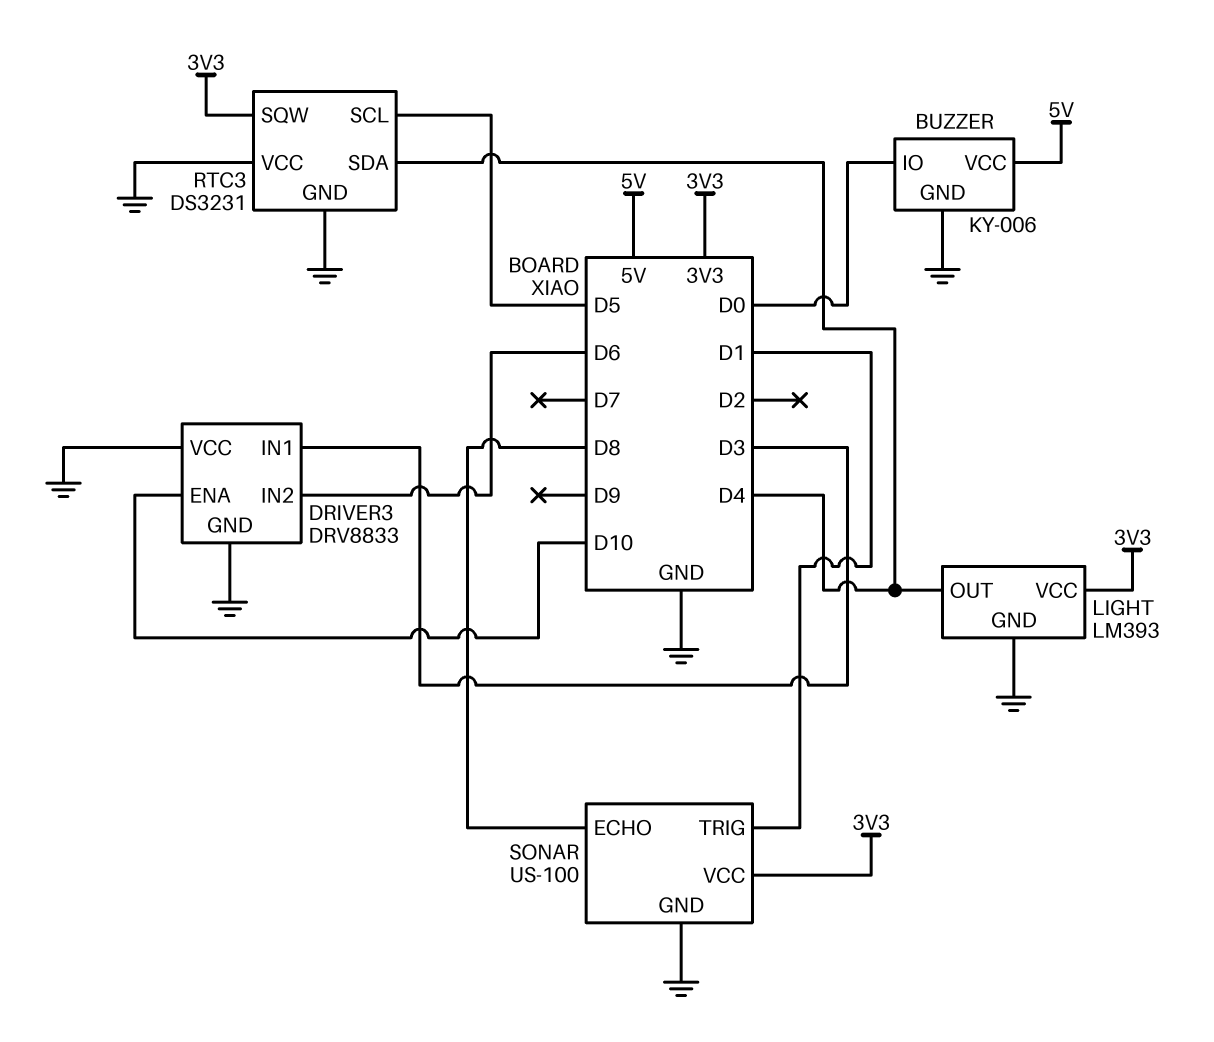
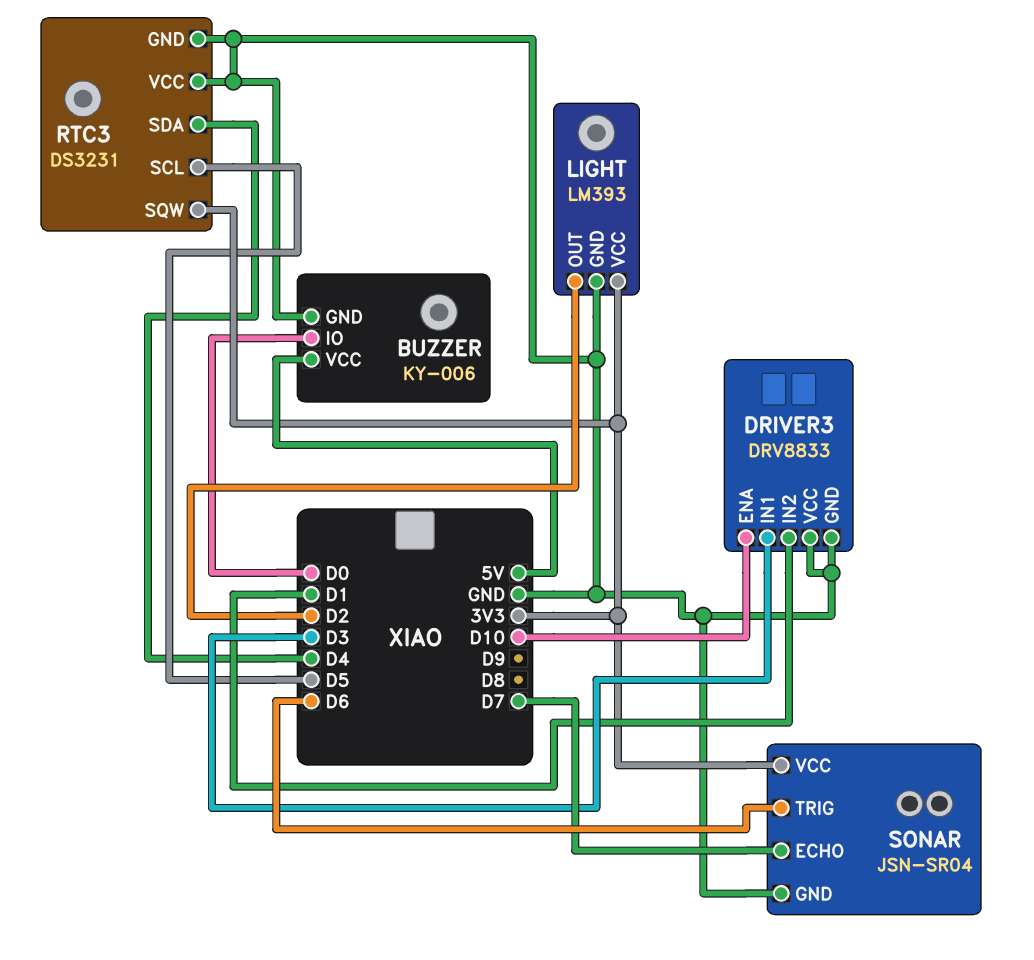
DRIVER3 pin IN2: D6 -> D1
LIGHT pin OUT: D4 -> D2
SONAR: US-100 -> JSN-SR04
SONAR pin ECHO: D8 -> D7
SONAR pin TRIG: D1 -> D6

